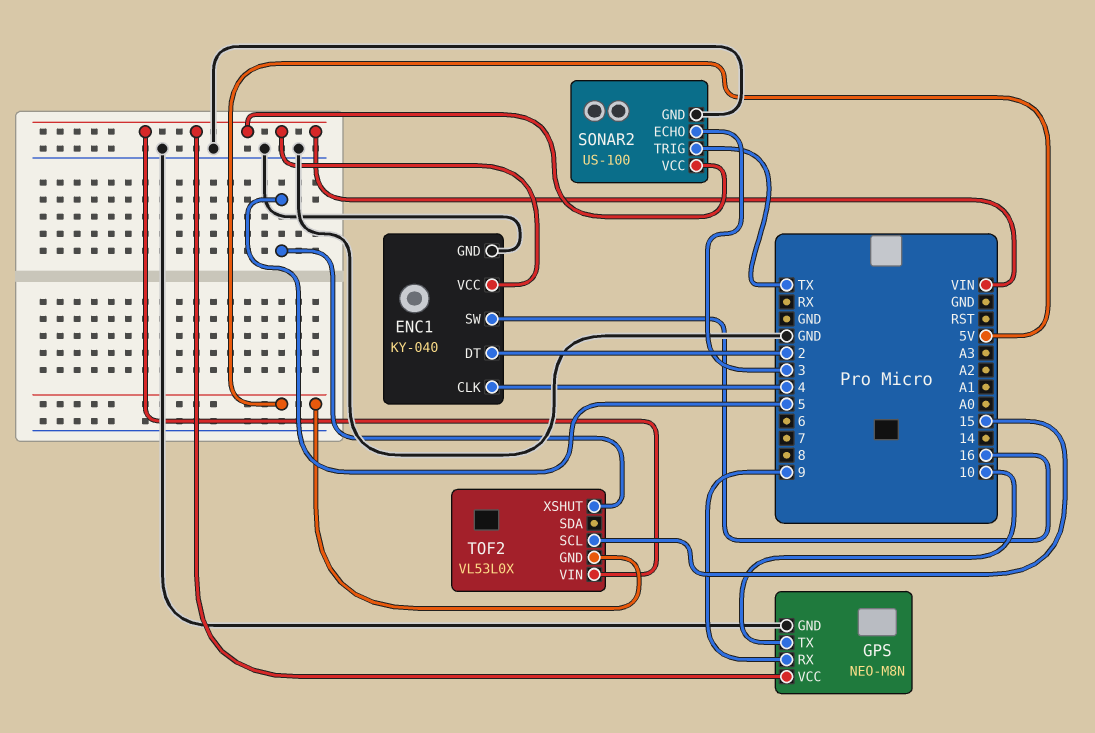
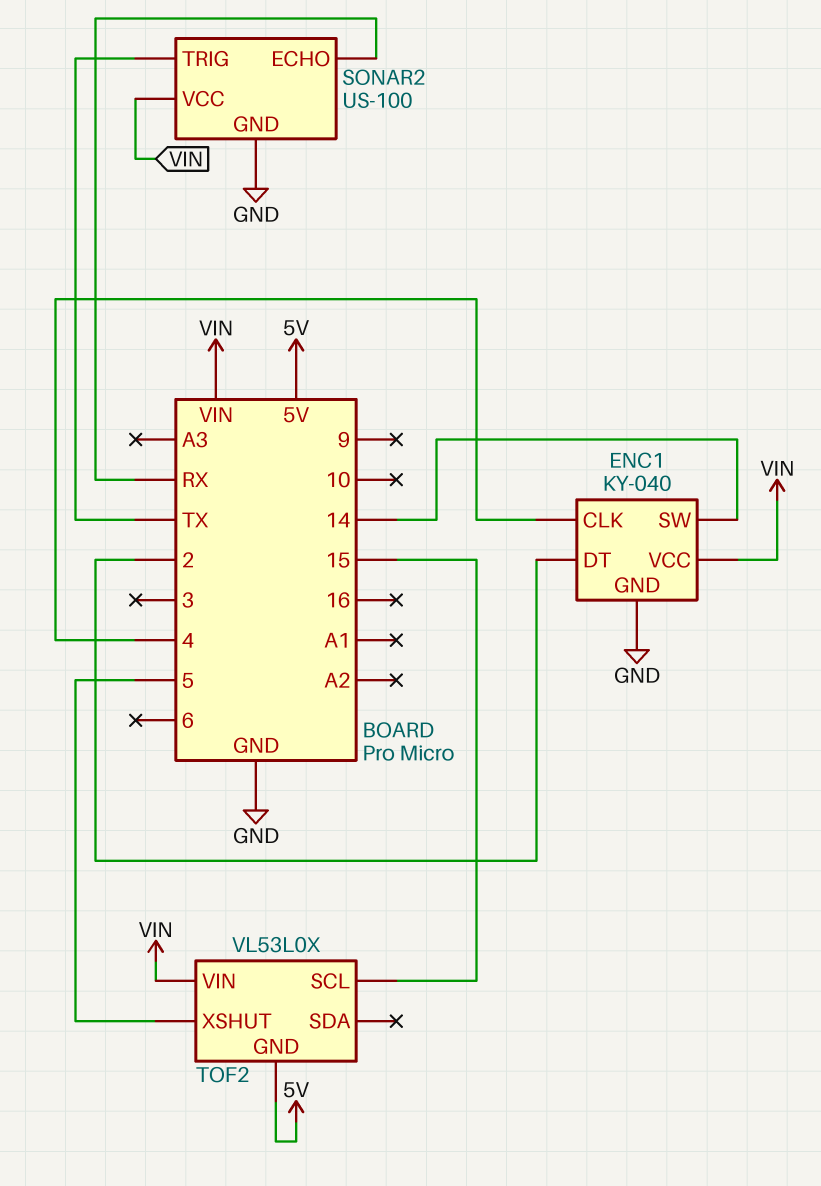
ENC1 pin SW: 16 -> 14
GPS: NEO-M8N -> none
GPS pin GND: GND -> none
GPS pin RX: 9 -> none
GPS pin TX: 10 -> none
GPS pin VCC: VIN -> none
SONAR2 pin ECHO: 3 -> RX

